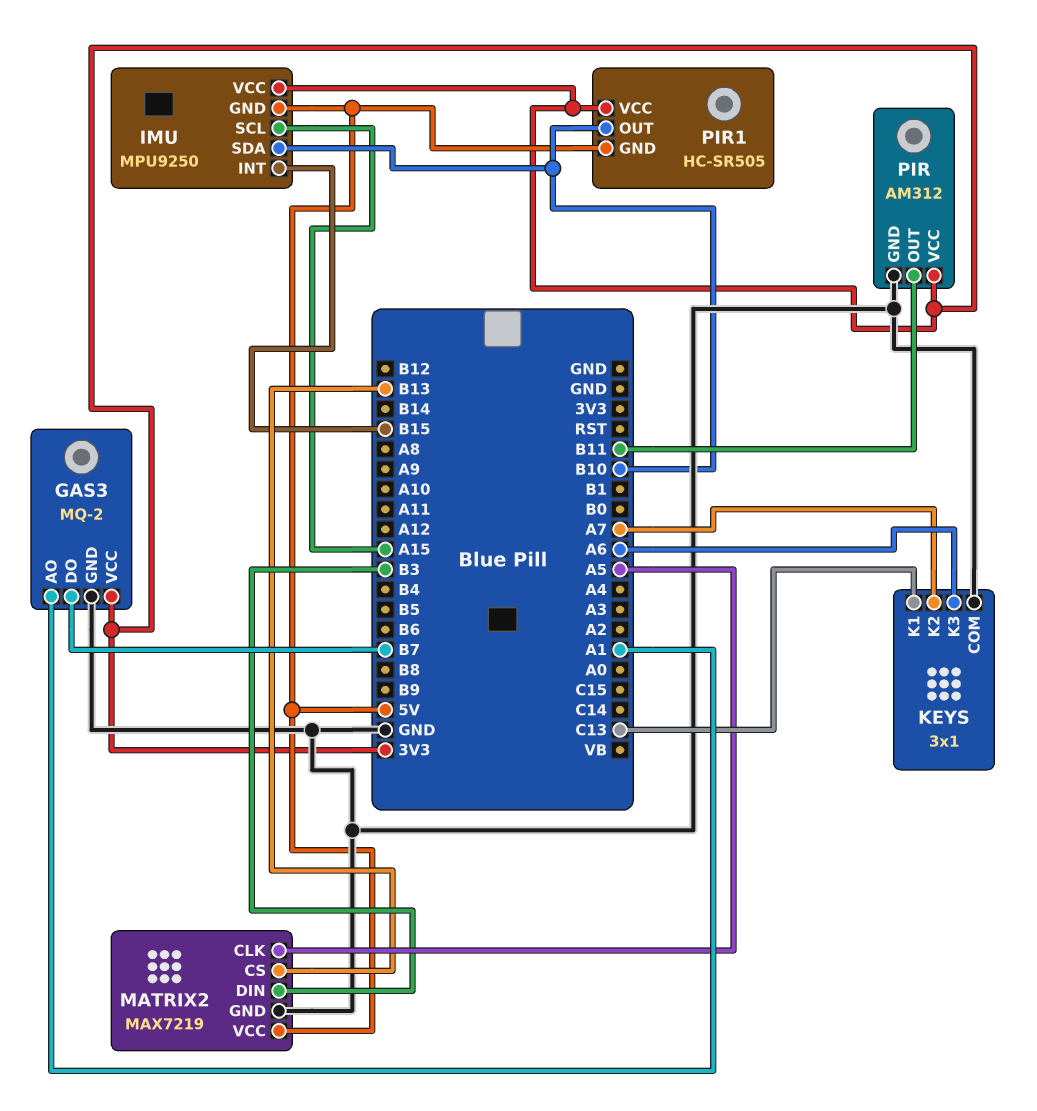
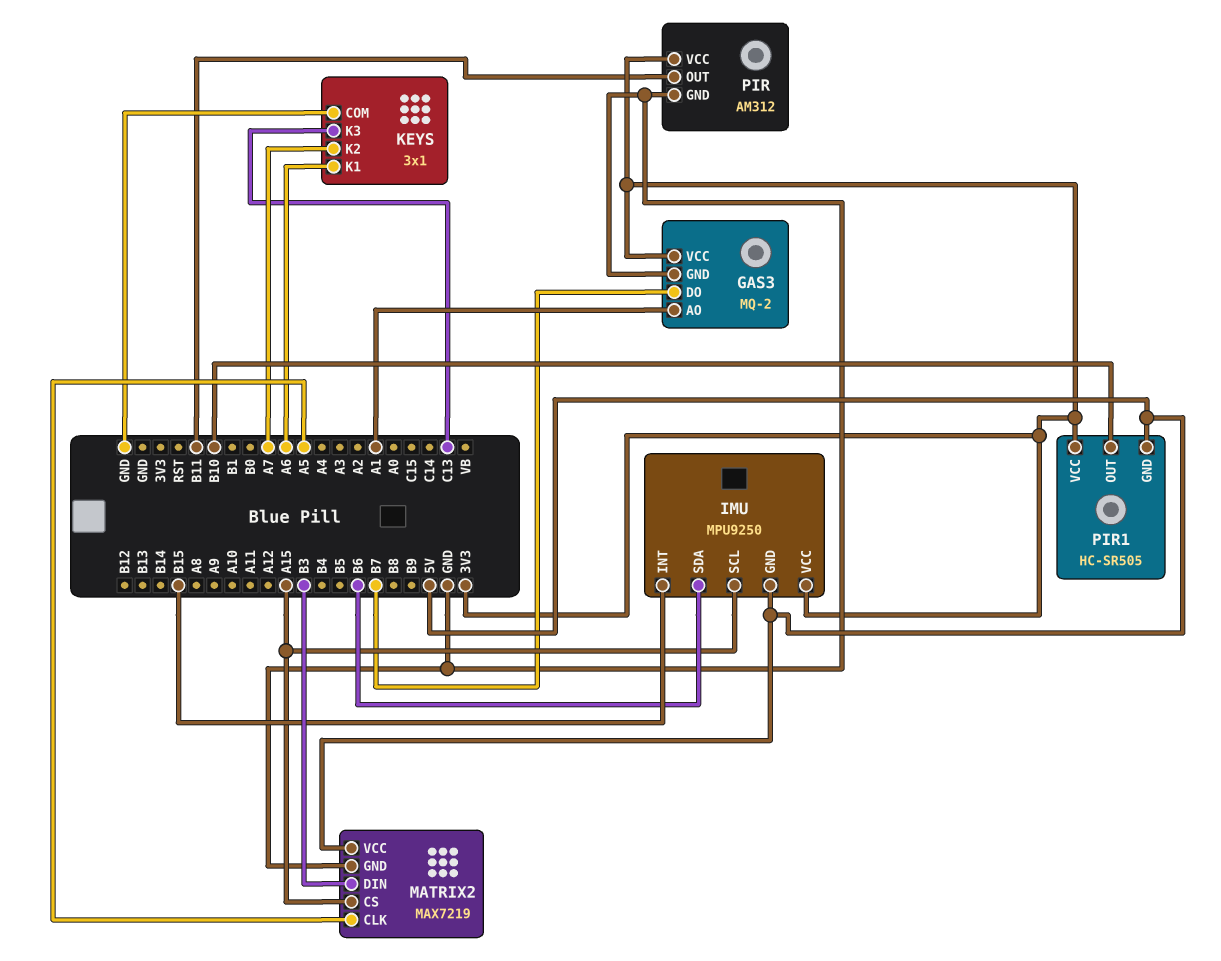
IMU pin SDA: B10 -> B6
KEYS pin K1: C13 -> A6
KEYS pin K3: A6 -> C13
MATRIX2 pin CS: B13 -> A15

